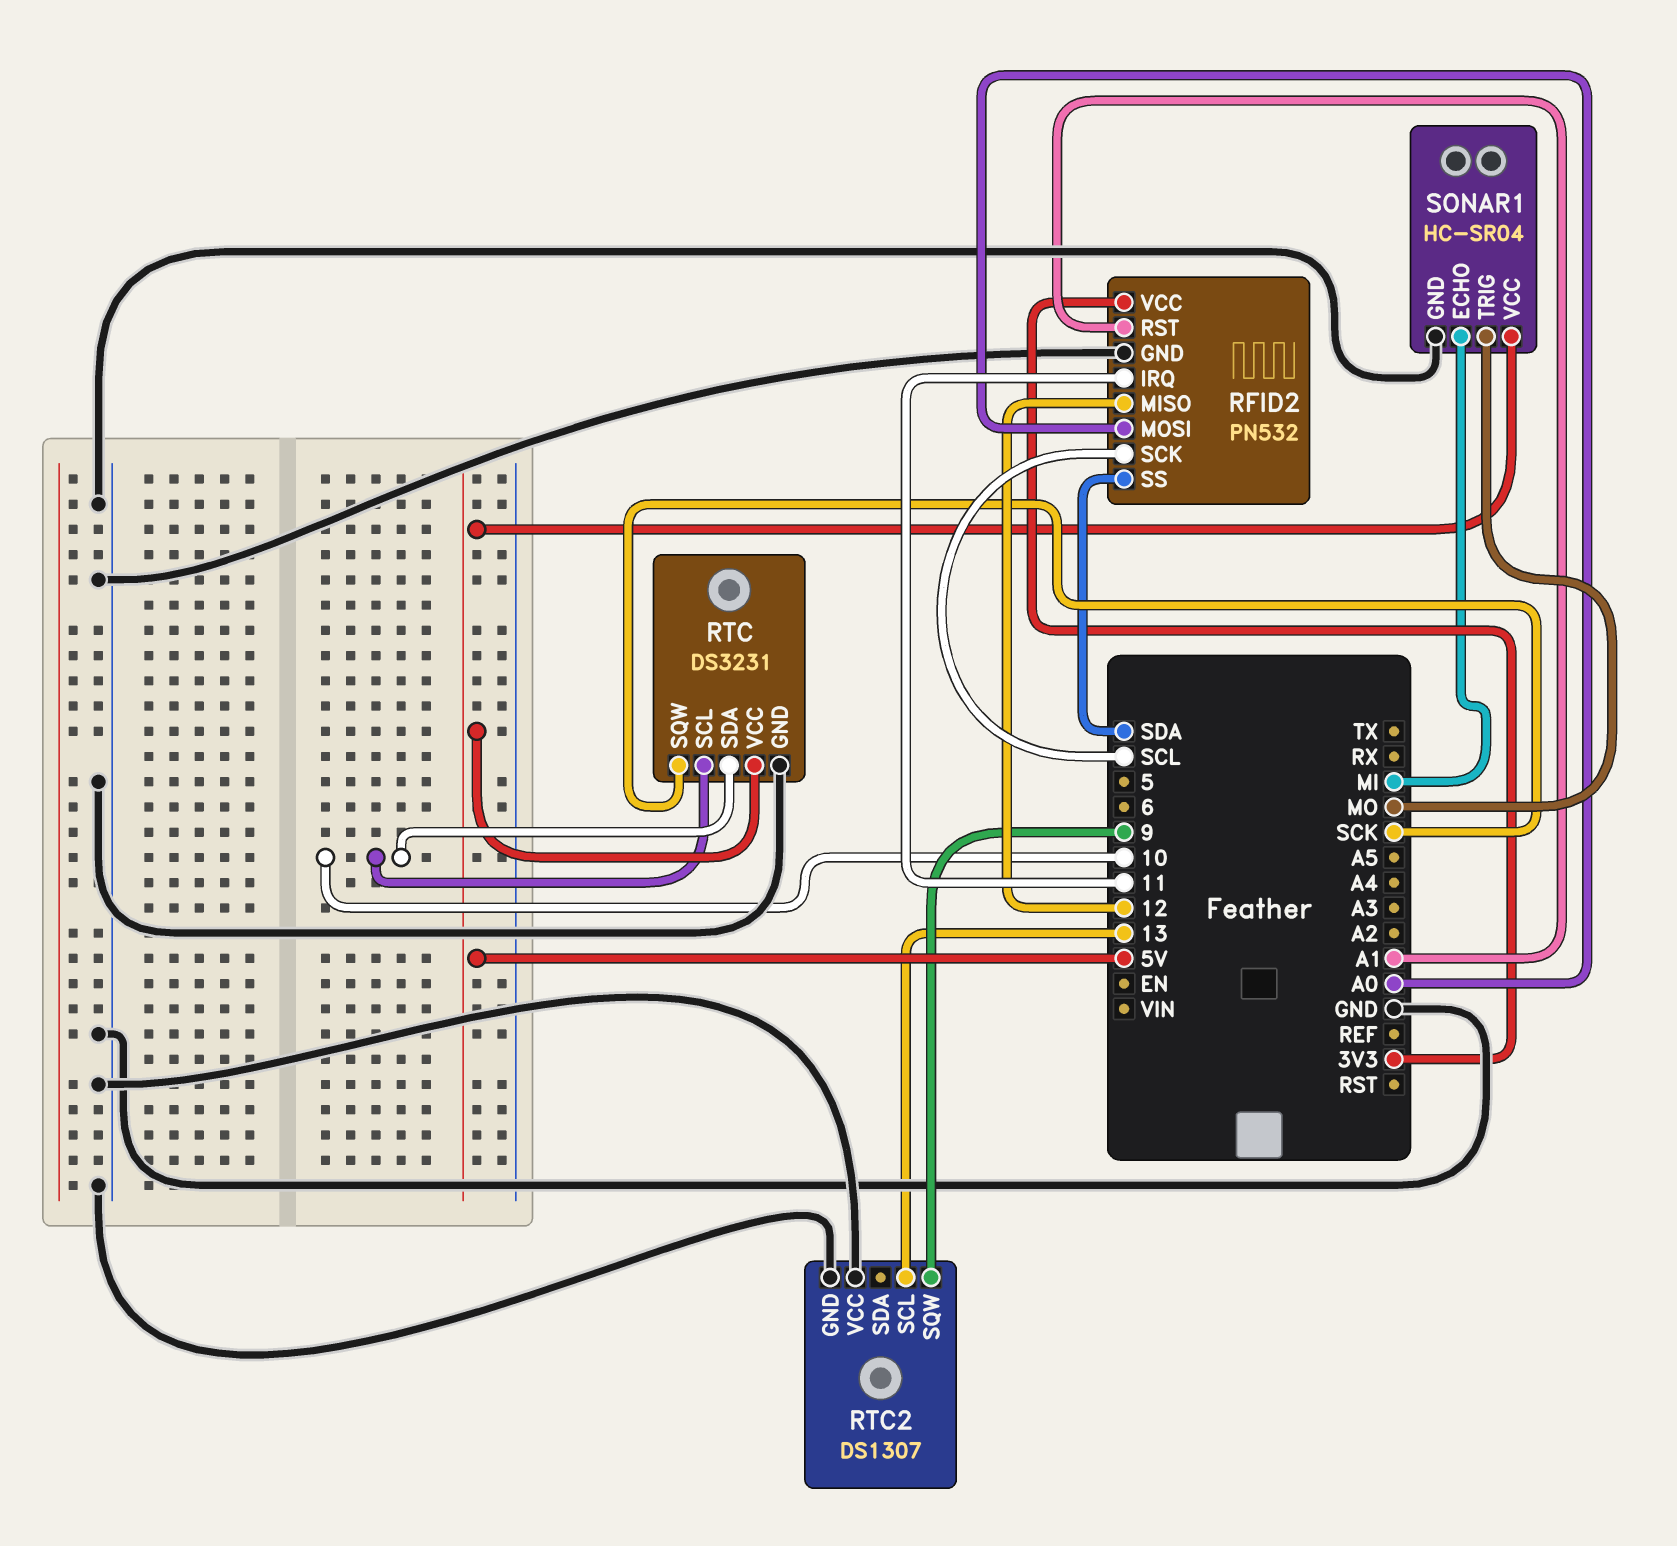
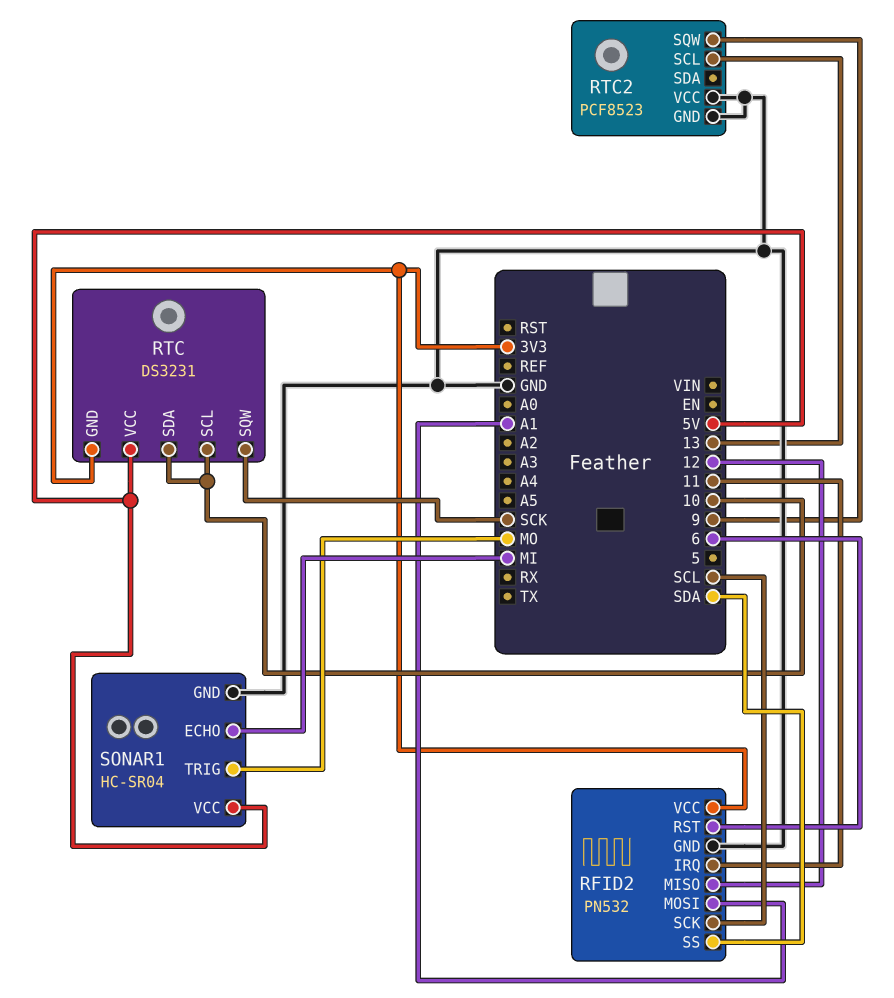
RFID2 pin MOSI: A0 -> A1
RFID2 pin RST: A1 -> 6
RTC pin GND: GND -> 3V3
RTC2: DS1307 -> PCF8523

